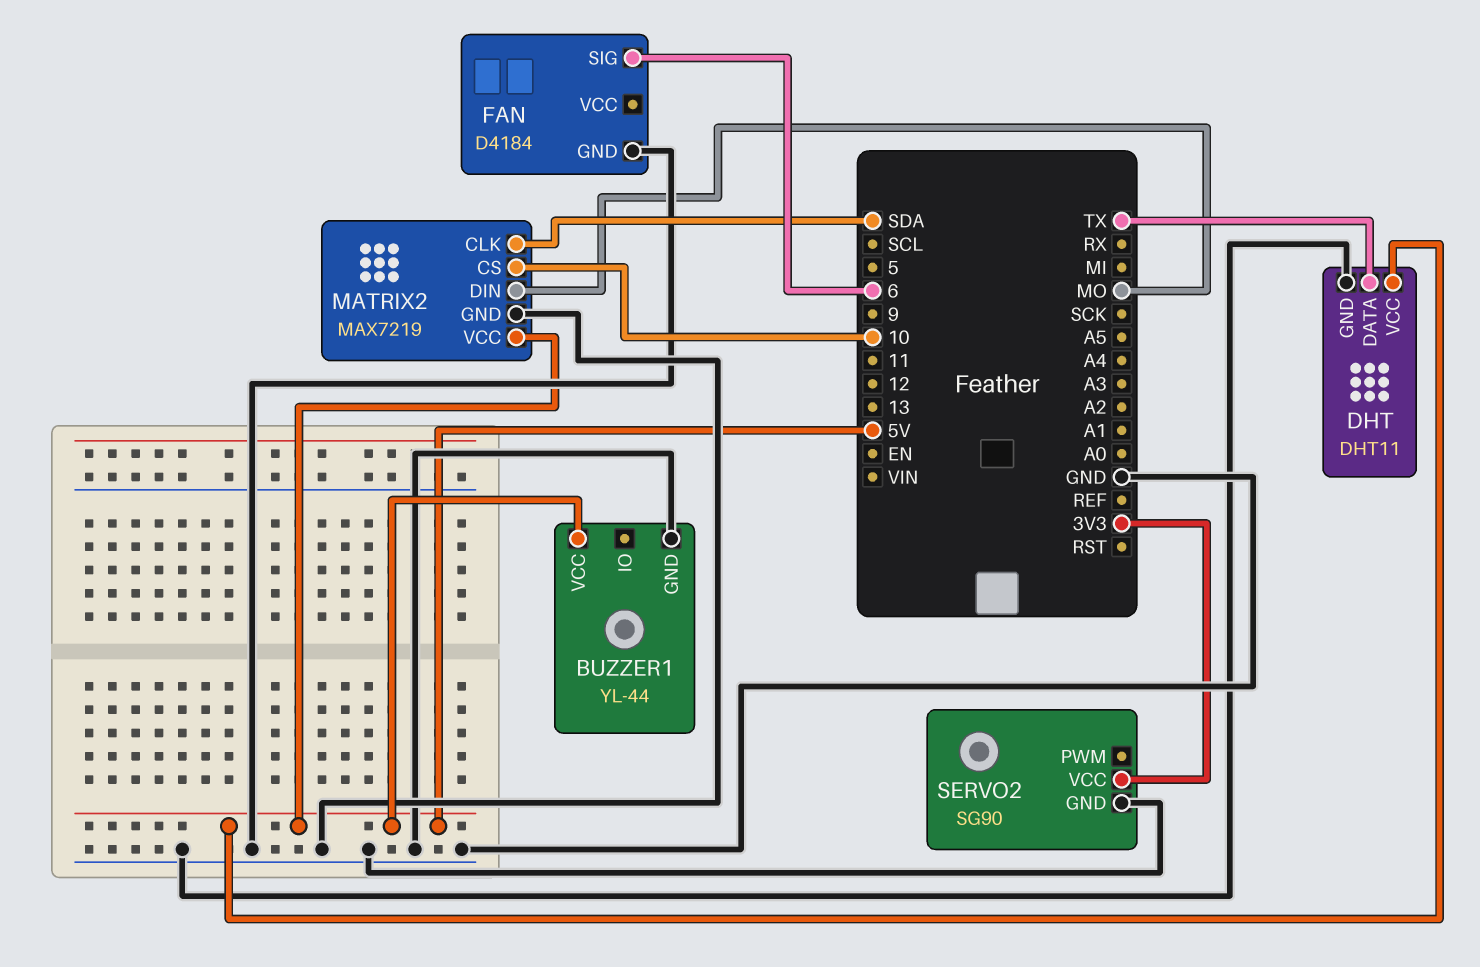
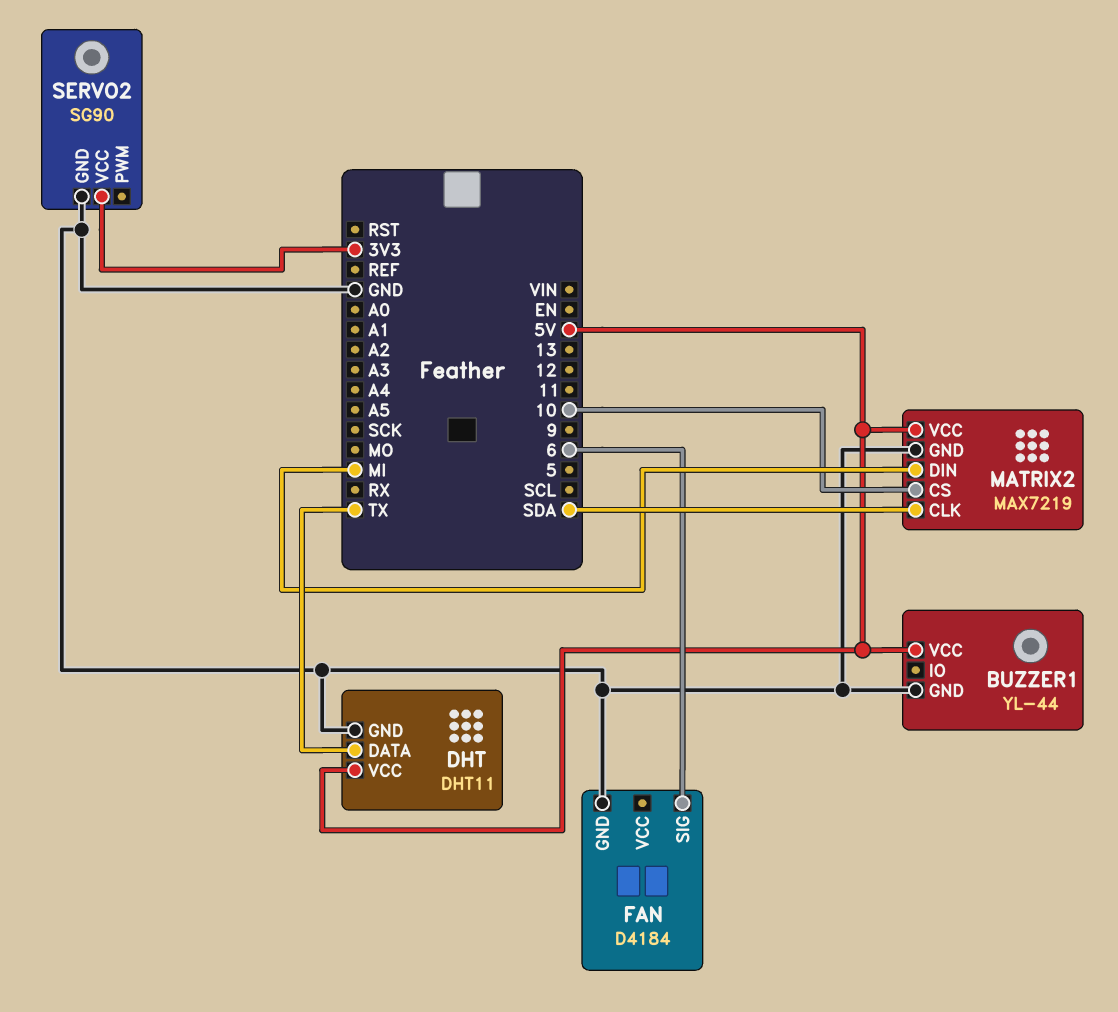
MATRIX2 pin DIN: MO -> MI

